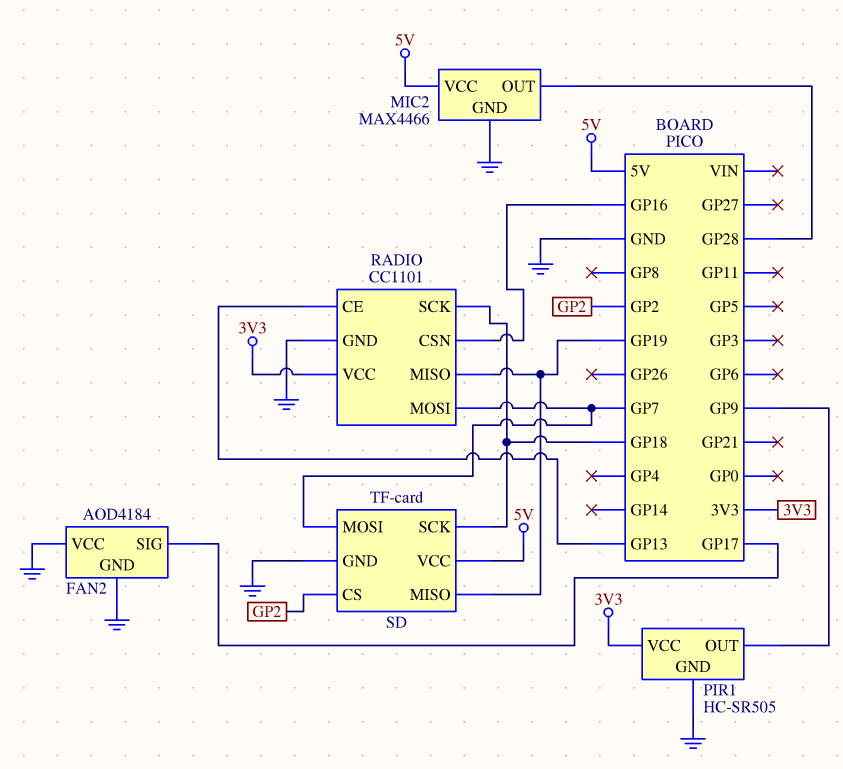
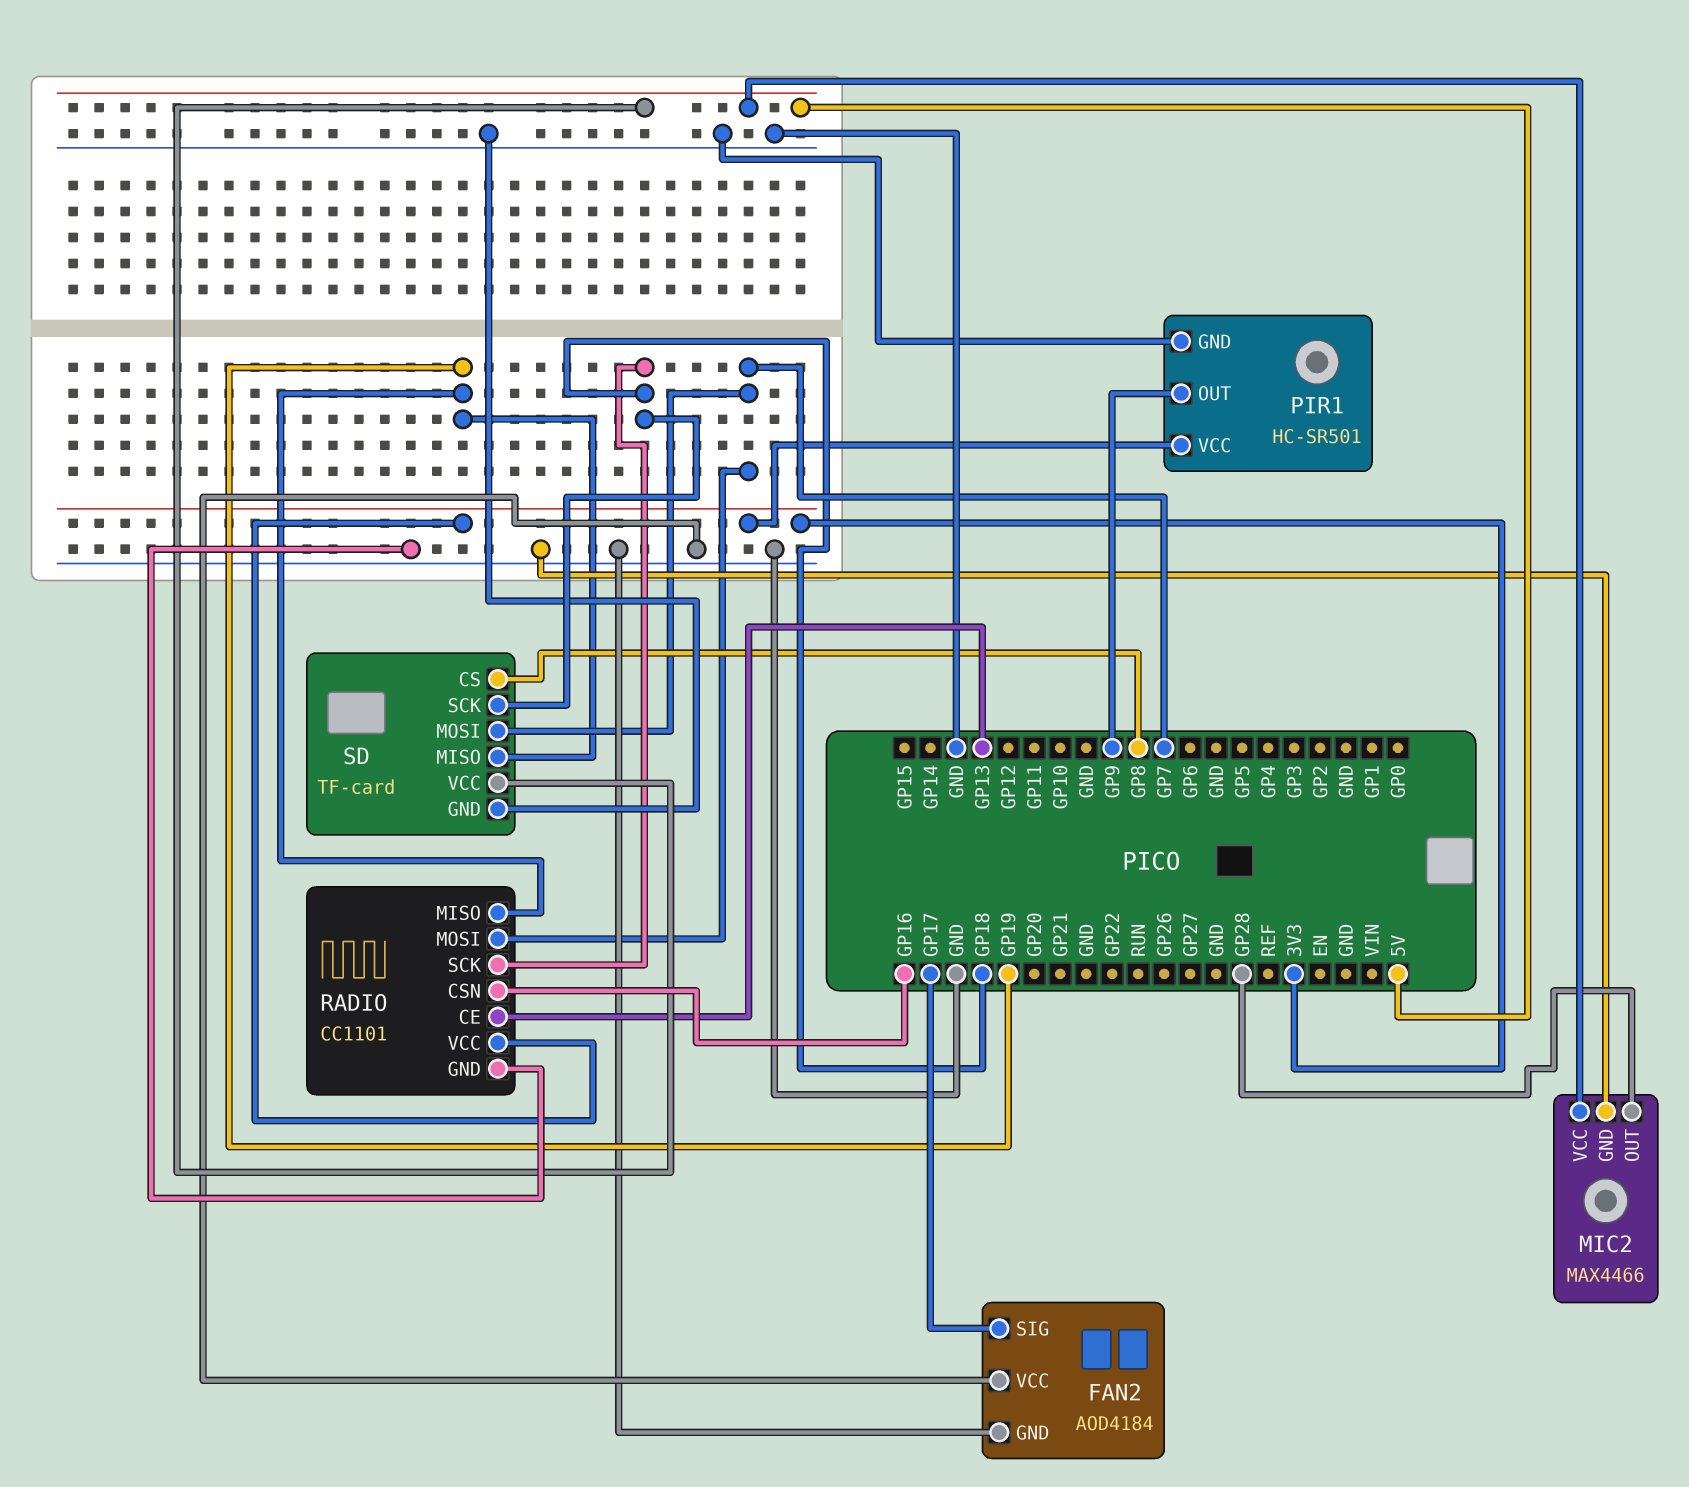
PIR1: HC-SR505 -> HC-SR501
SD pin CS: GP2 -> GP8

